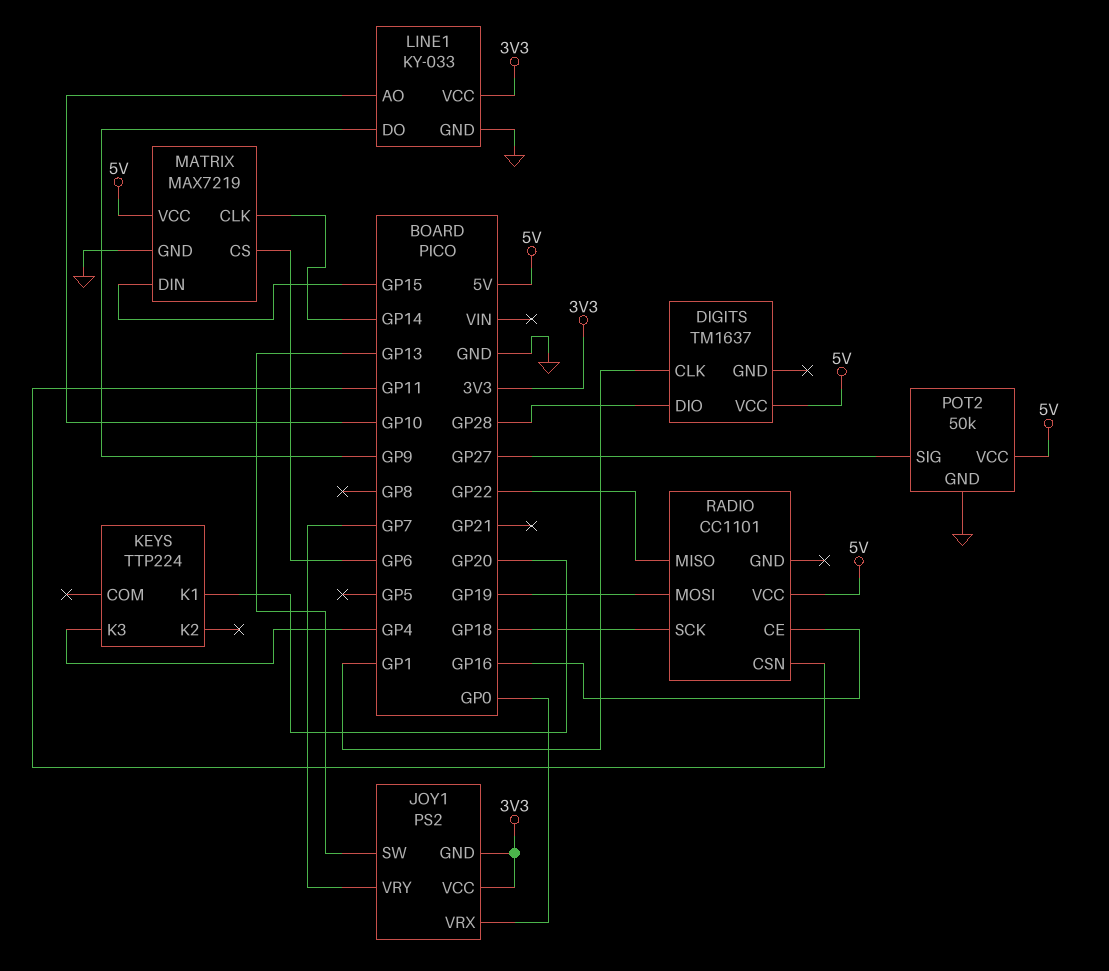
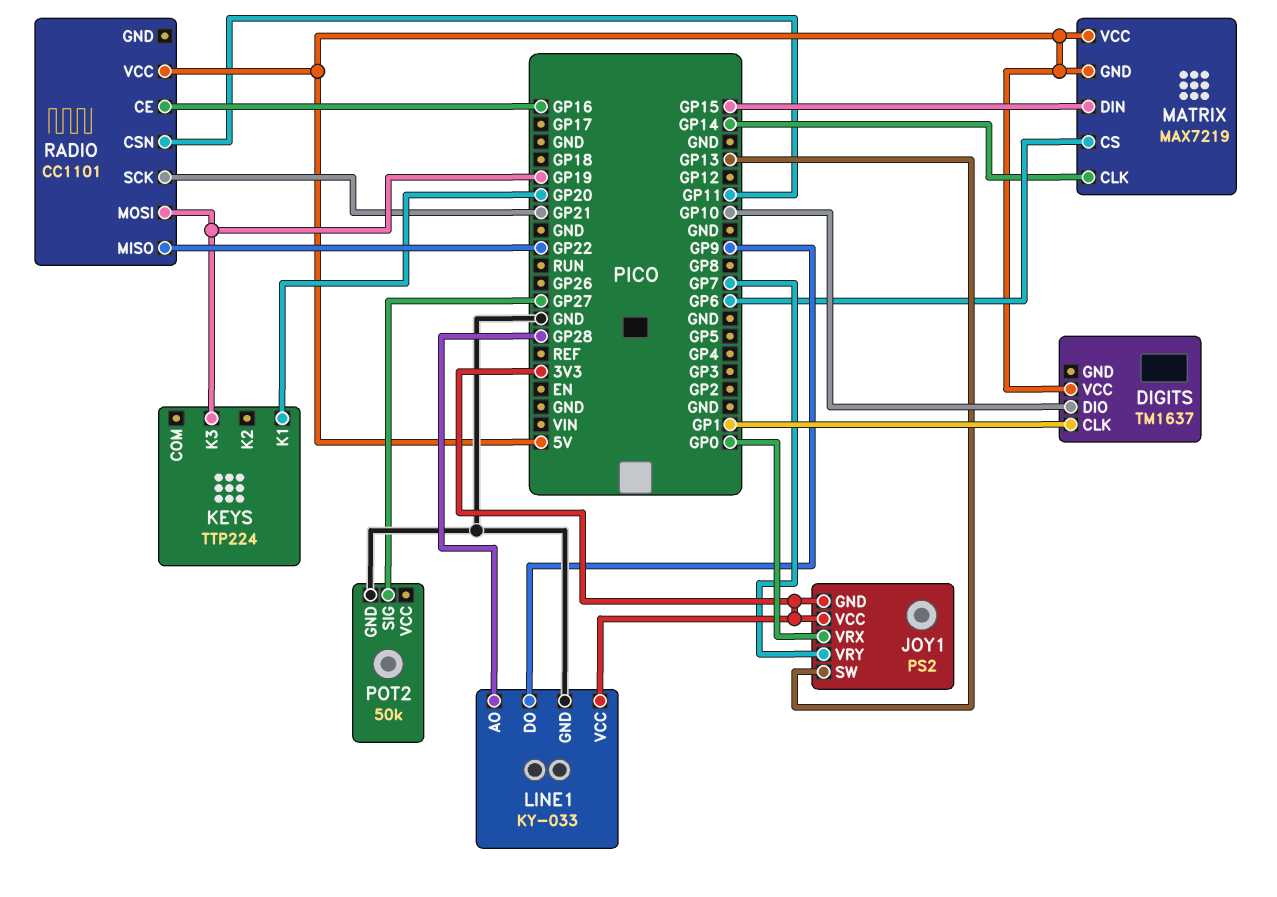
DIGITS pin DIO: GP28 -> GP10
KEYS pin K3: GP4 -> GP19
LINE1 pin AO: GP10 -> GP28
MATRIX pin GND: GND -> 5V
POT2 pin VCC: 5V -> none
RADIO pin SCK: GP18 -> GP21

